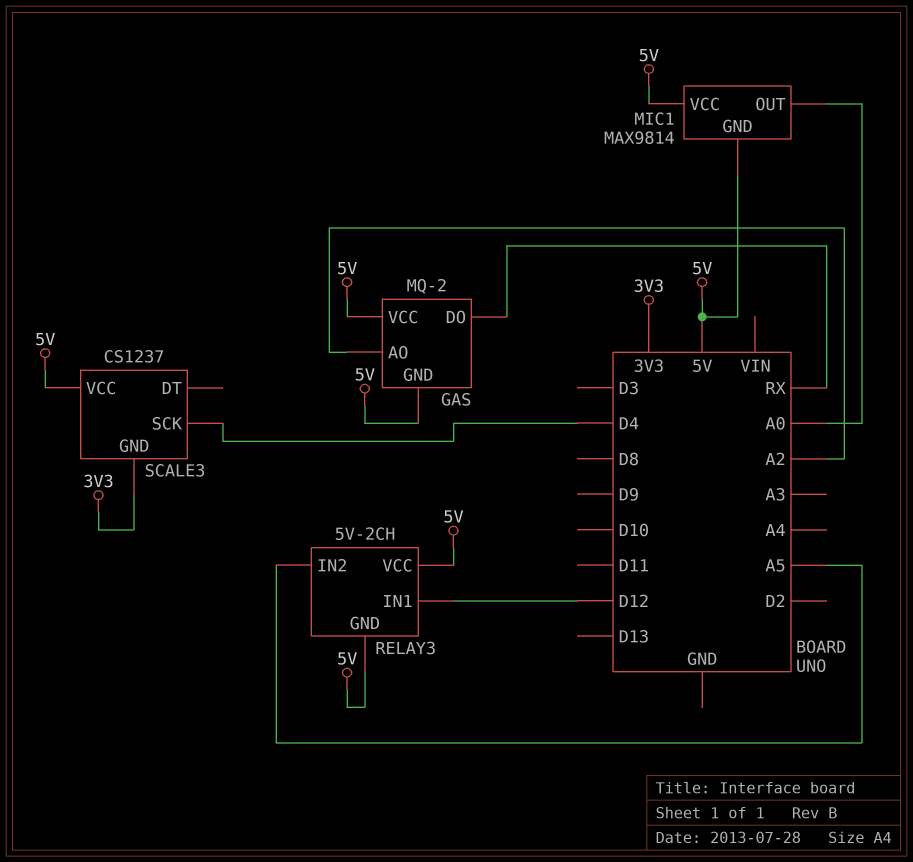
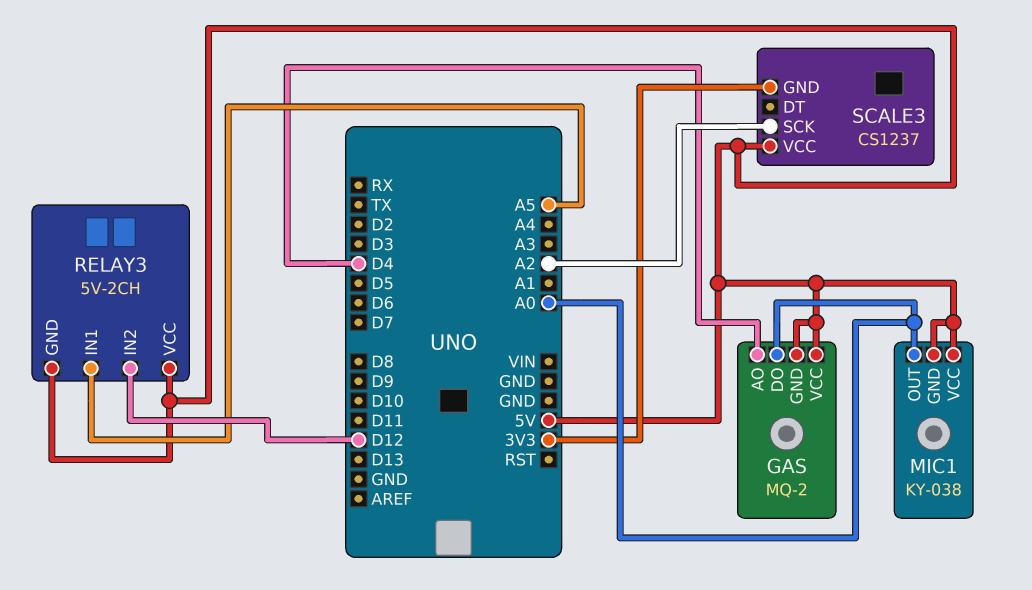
GAS pin AO: A2 -> D4
GAS pin DO: RX -> A0
MIC1: MAX9814 -> KY-038
RELAY3 pin IN1: D12 -> A5
RELAY3 pin IN2: A5 -> D12
SCALE3 pin SCK: D4 -> A2

